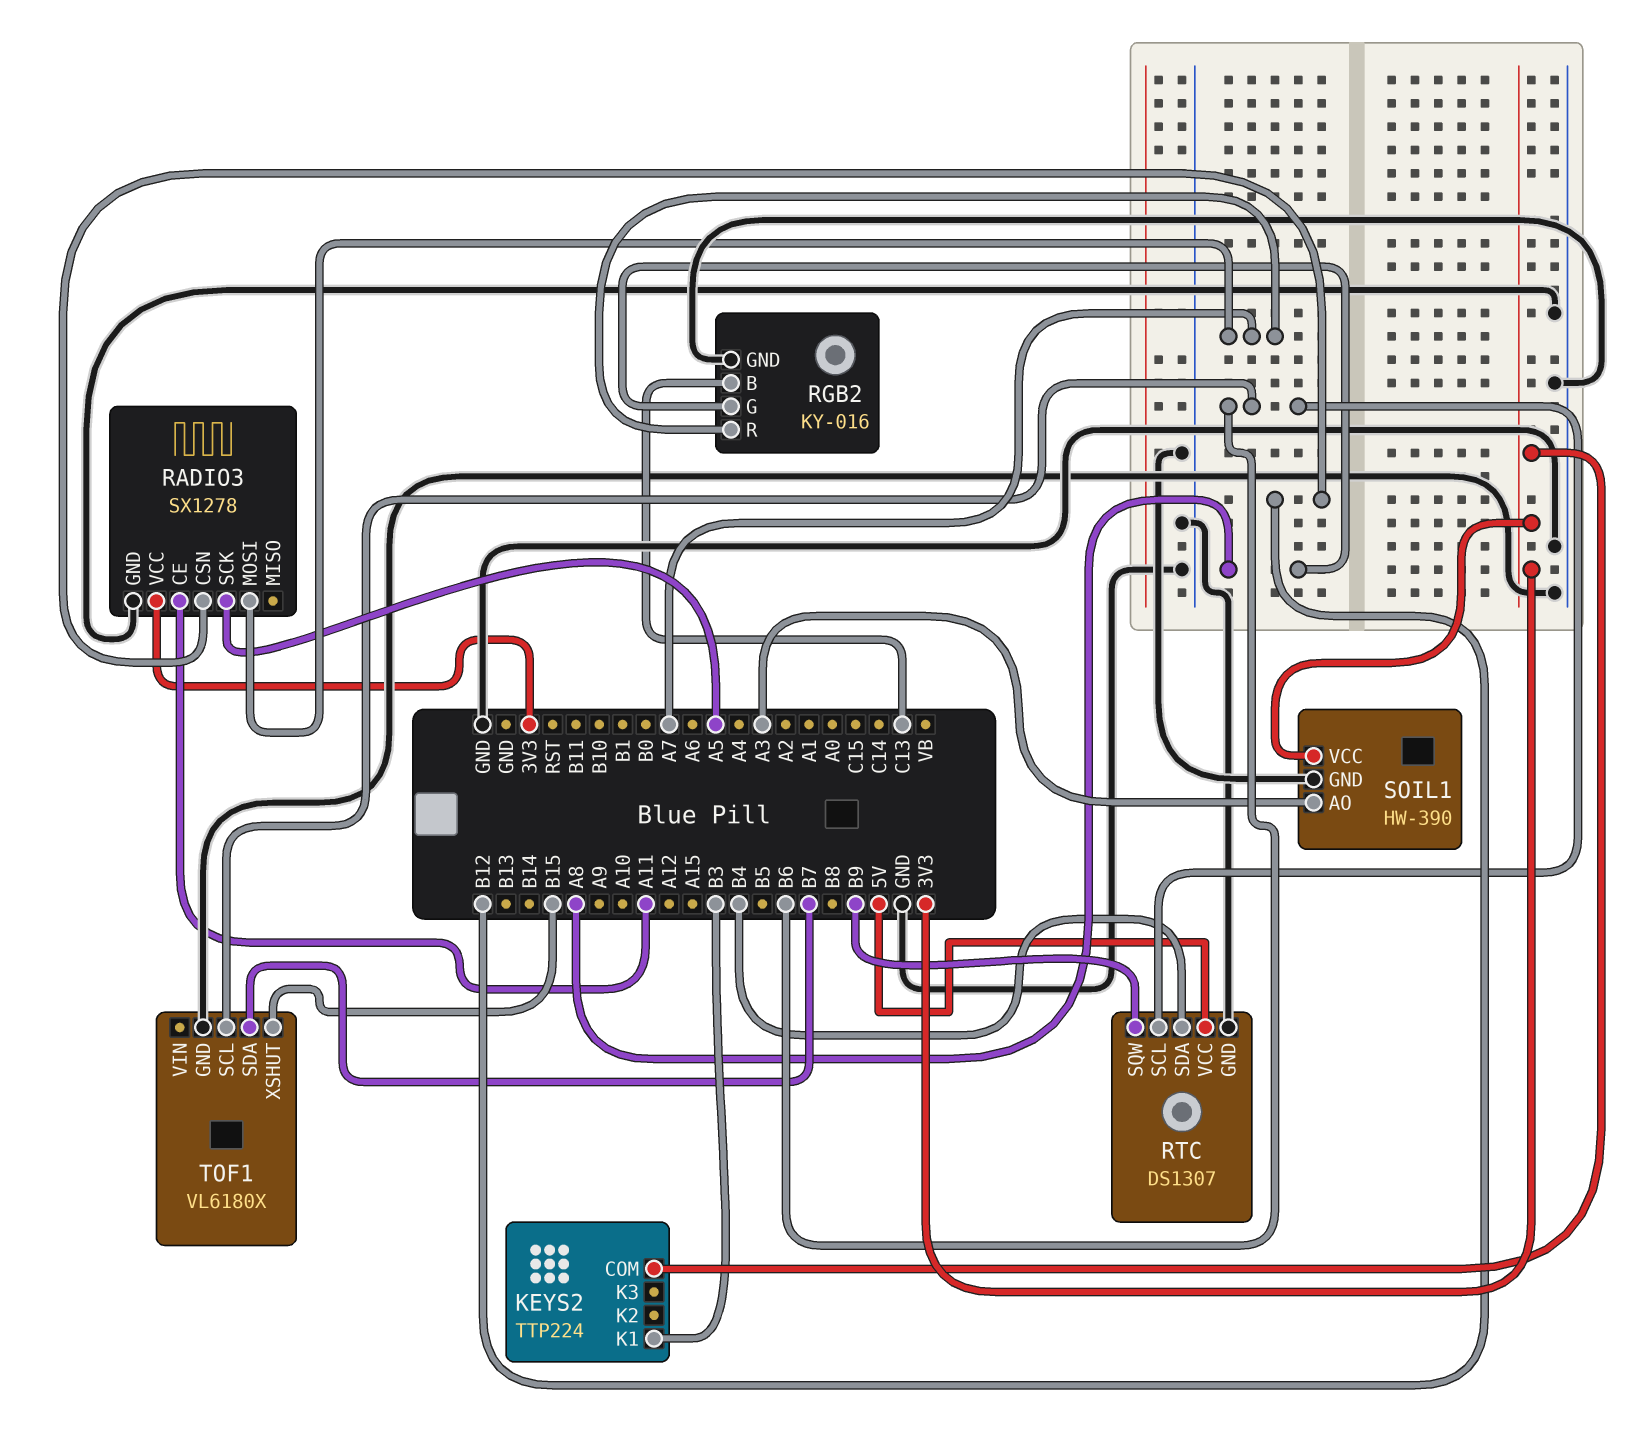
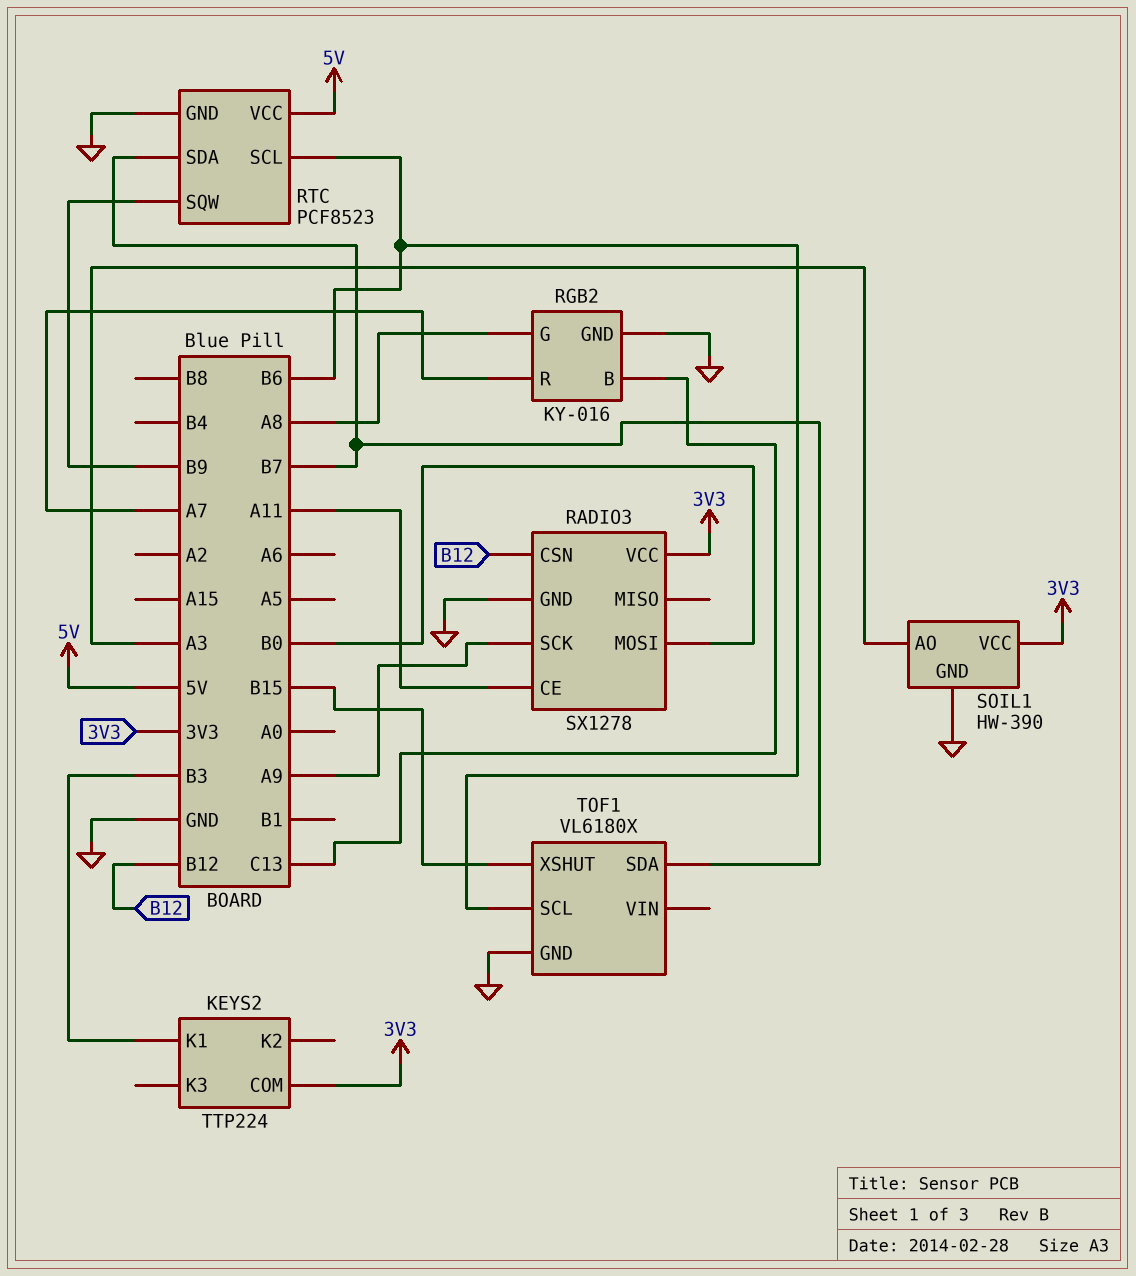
RADIO3 pin MOSI: A7 -> B0
RADIO3 pin SCK: A5 -> A9
RTC: DS1307 -> PCF8523
RTC pin SDA: B4 -> B7

